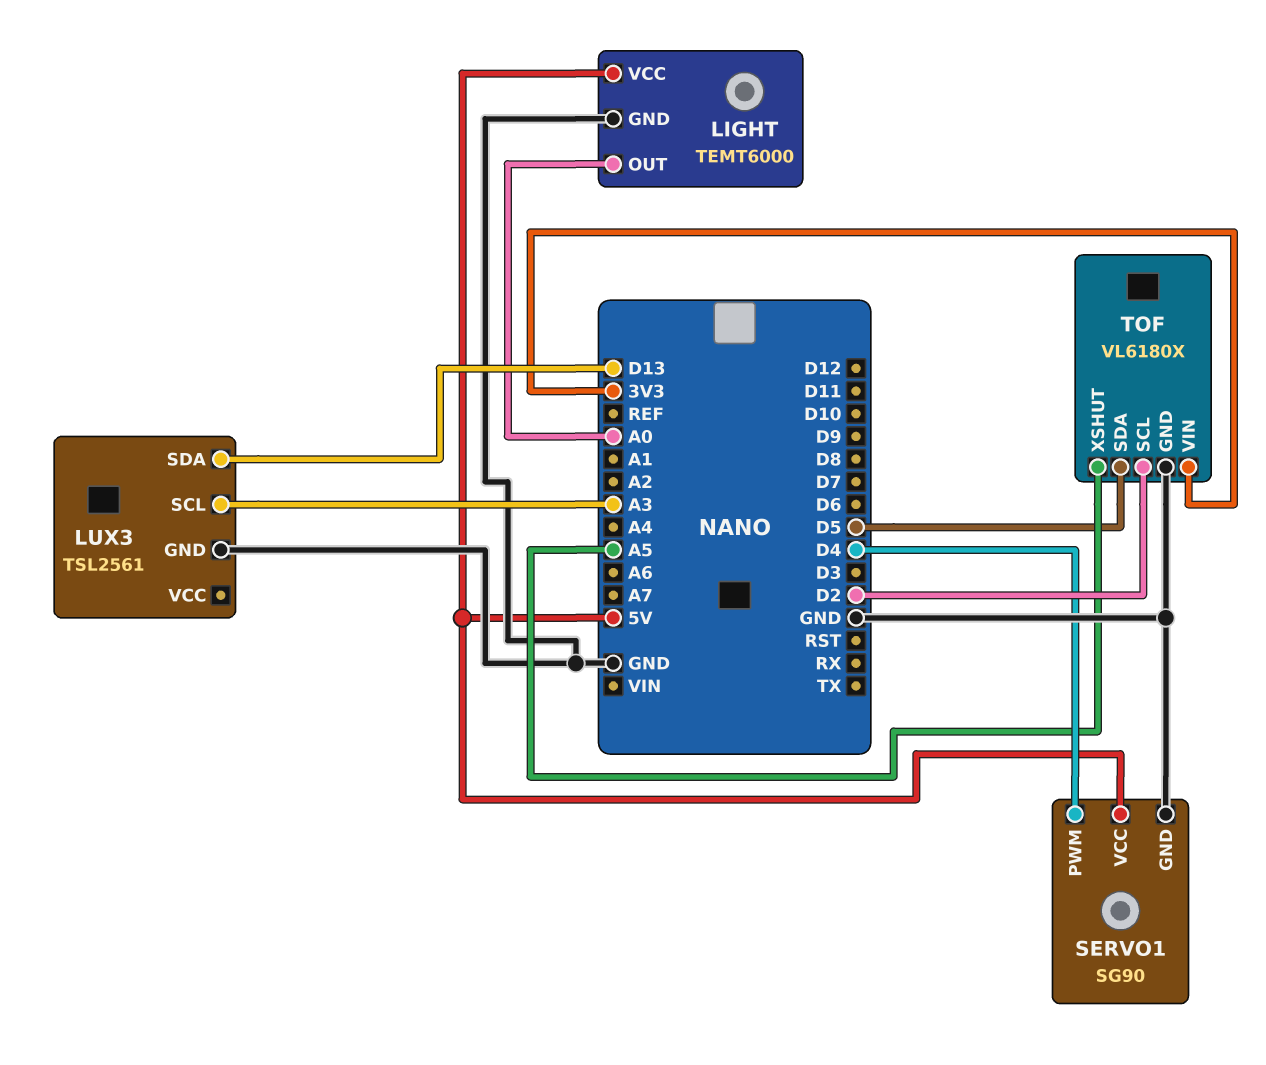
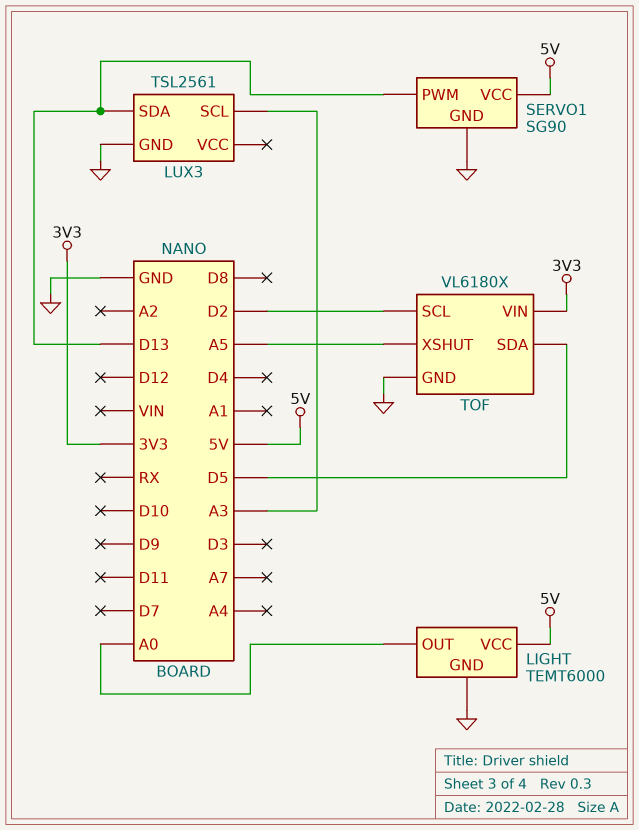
SERVO1 pin PWM: D4 -> D13

